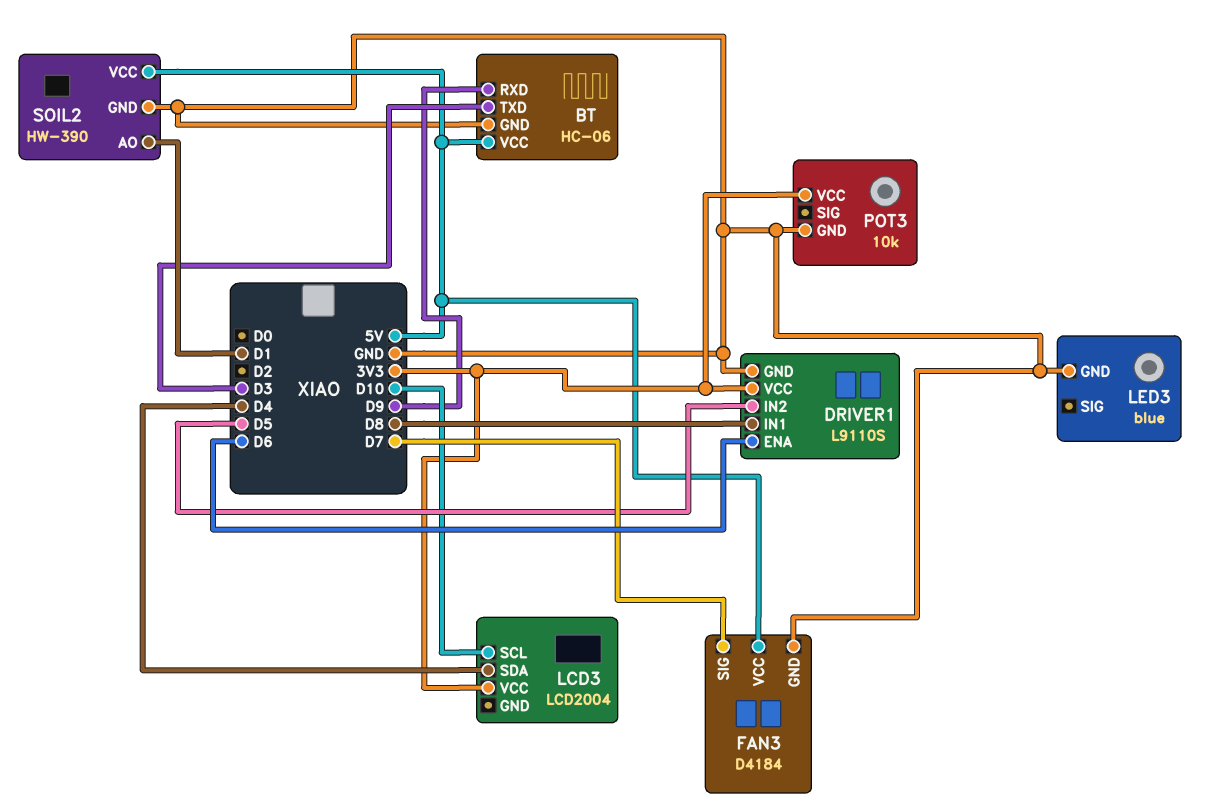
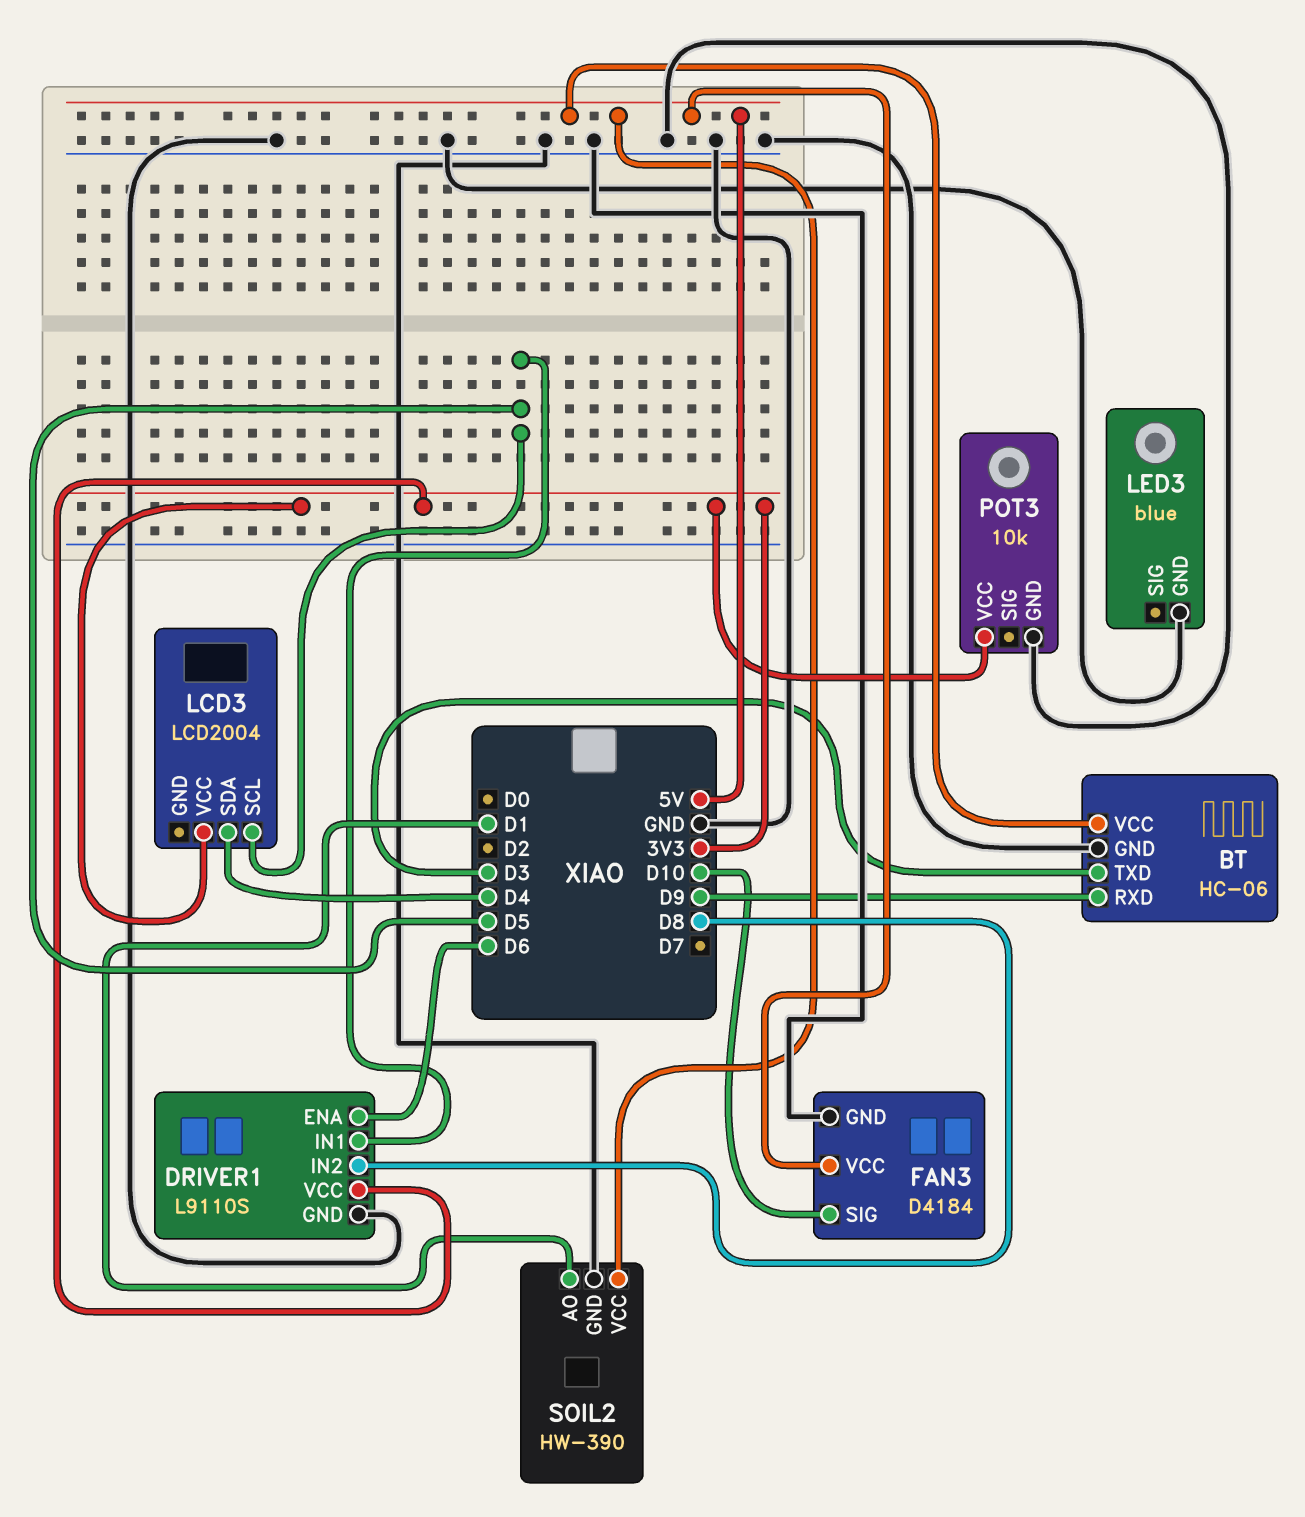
DRIVER1 pin IN1: D8 -> D5
DRIVER1 pin IN2: D5 -> D8
FAN3 pin SIG: D7 -> D10
LCD3 pin SCL: D10 -> D5

